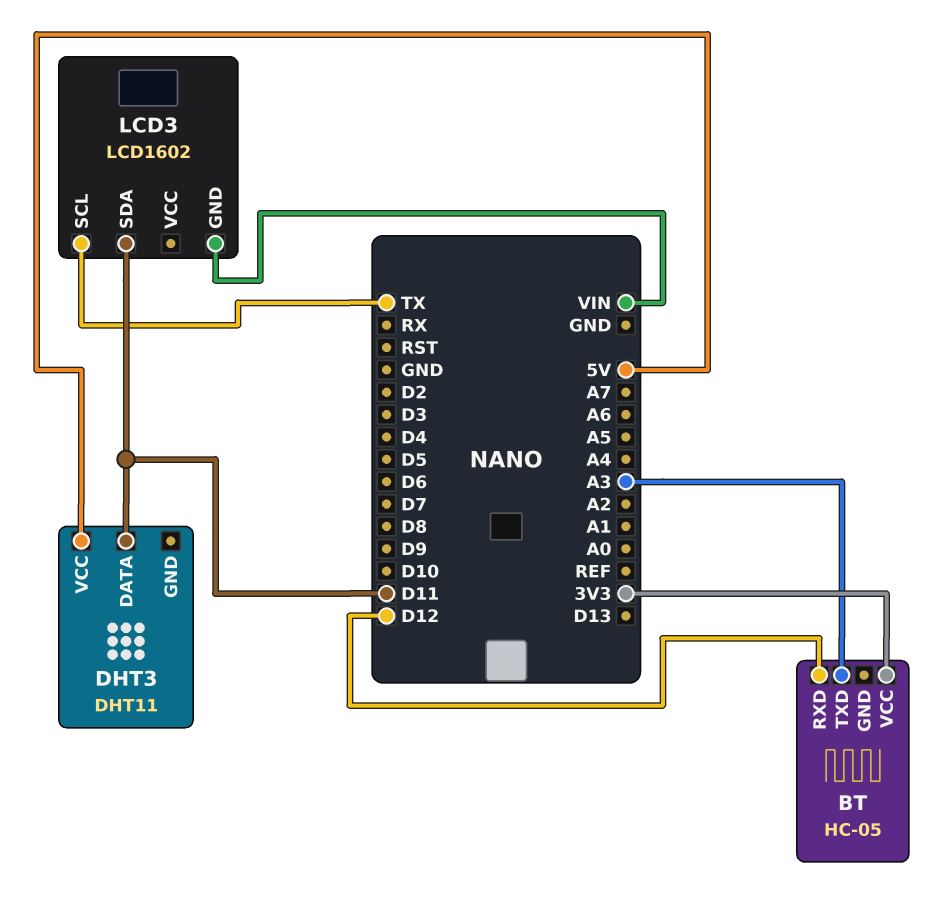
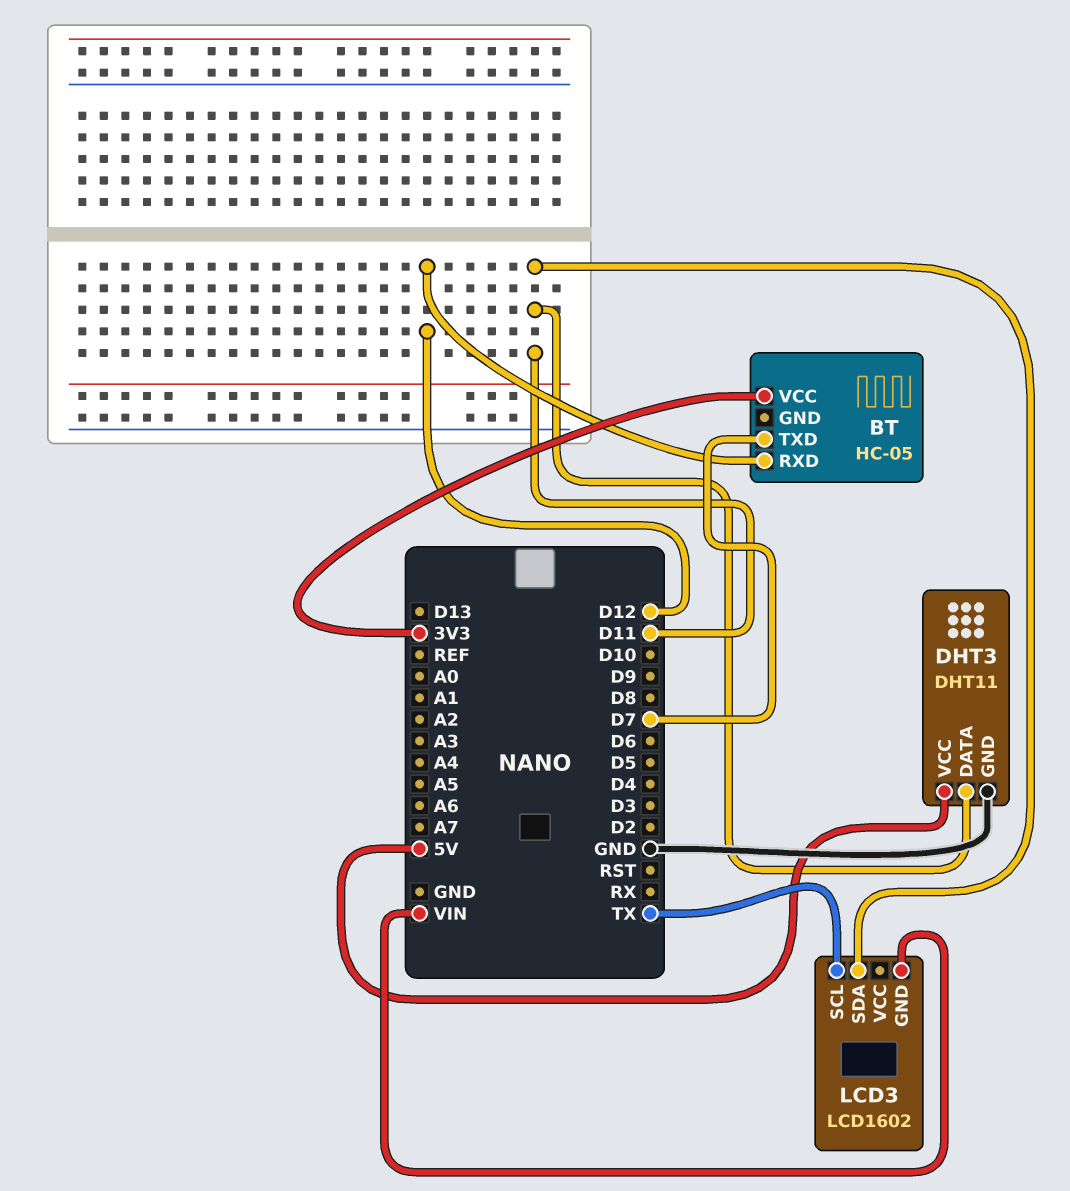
BT pin TXD: A3 -> D7
DHT3 pin GND: none -> GND

